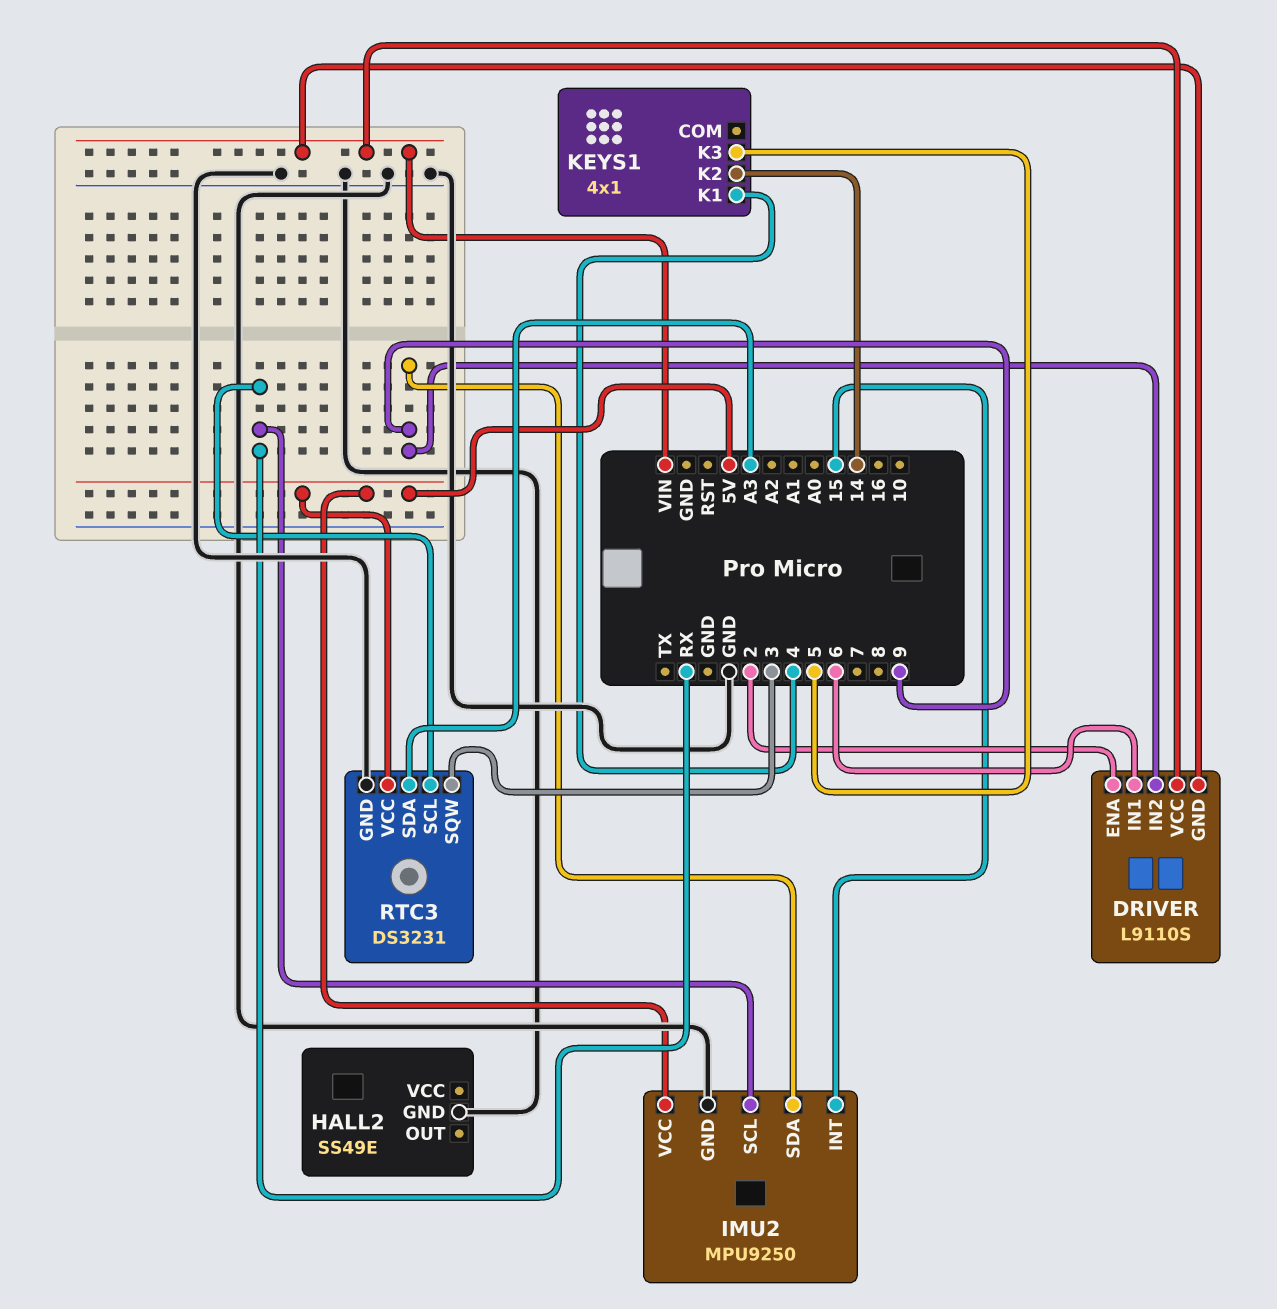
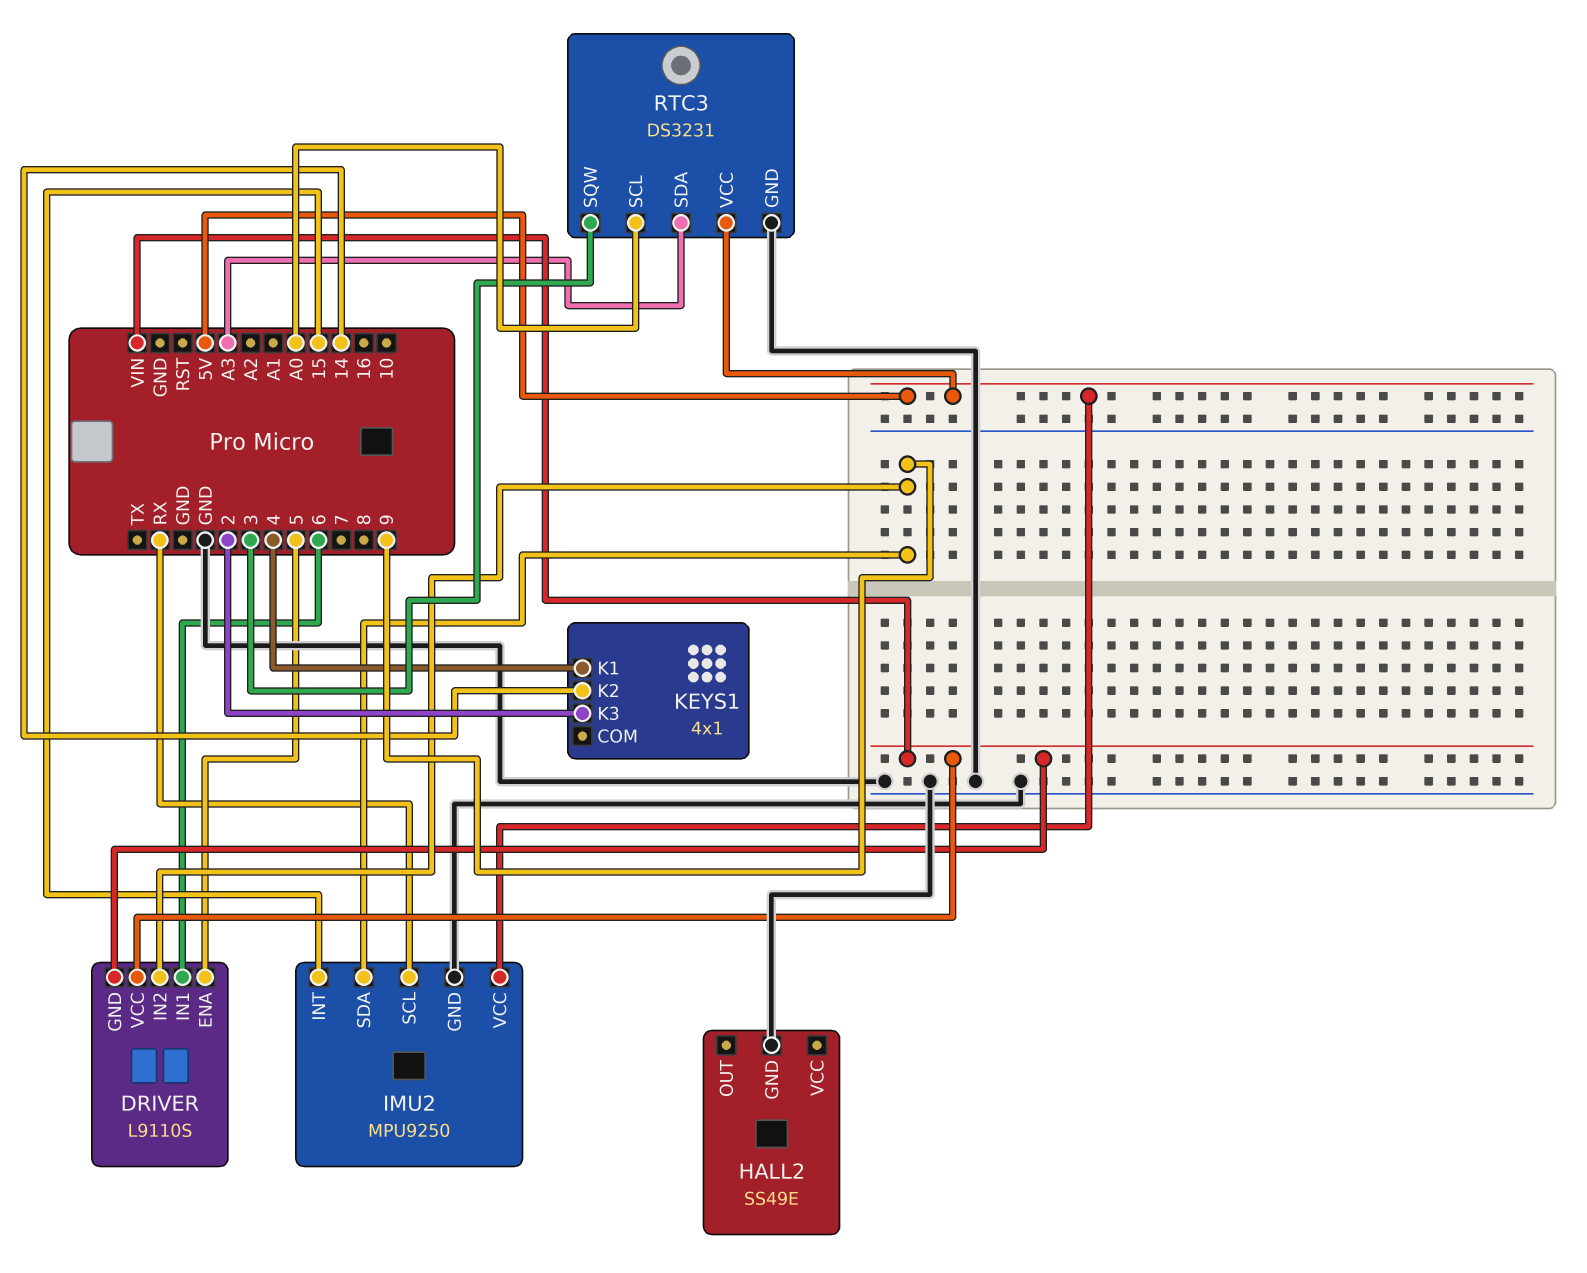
DRIVER pin ENA: 2 -> 5
KEYS1 pin K3: 5 -> 2
RTC3 pin SCL: RX -> A0

